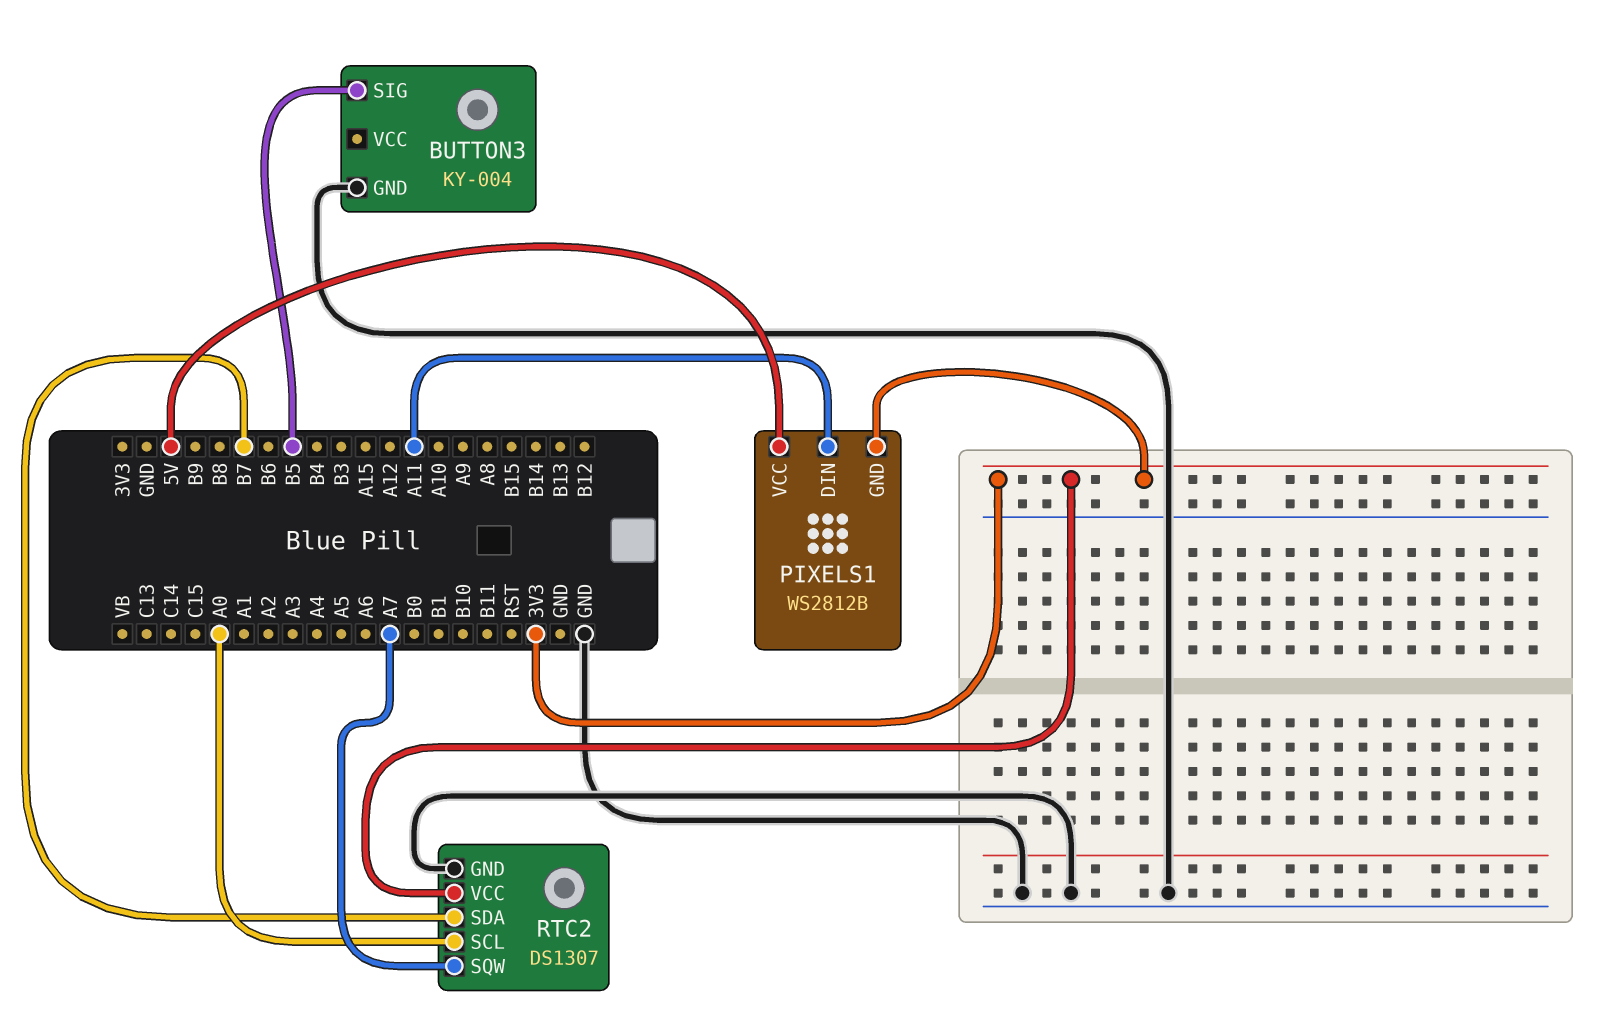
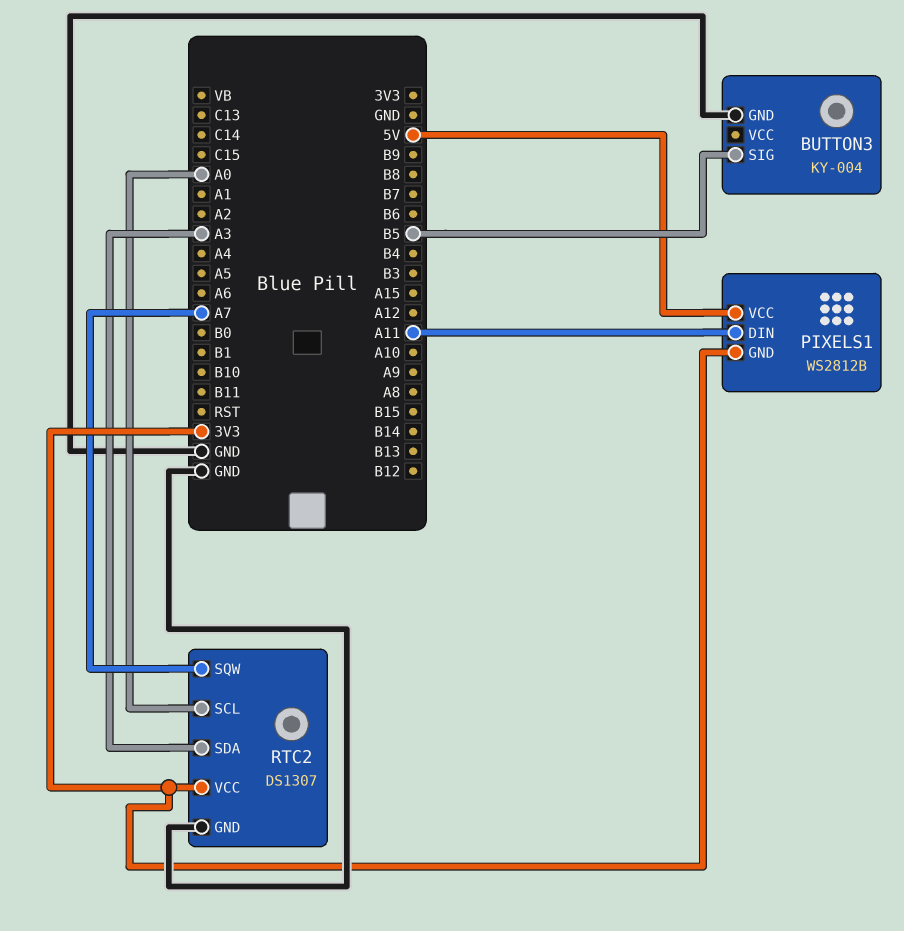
RTC2 pin SDA: B7 -> A3

